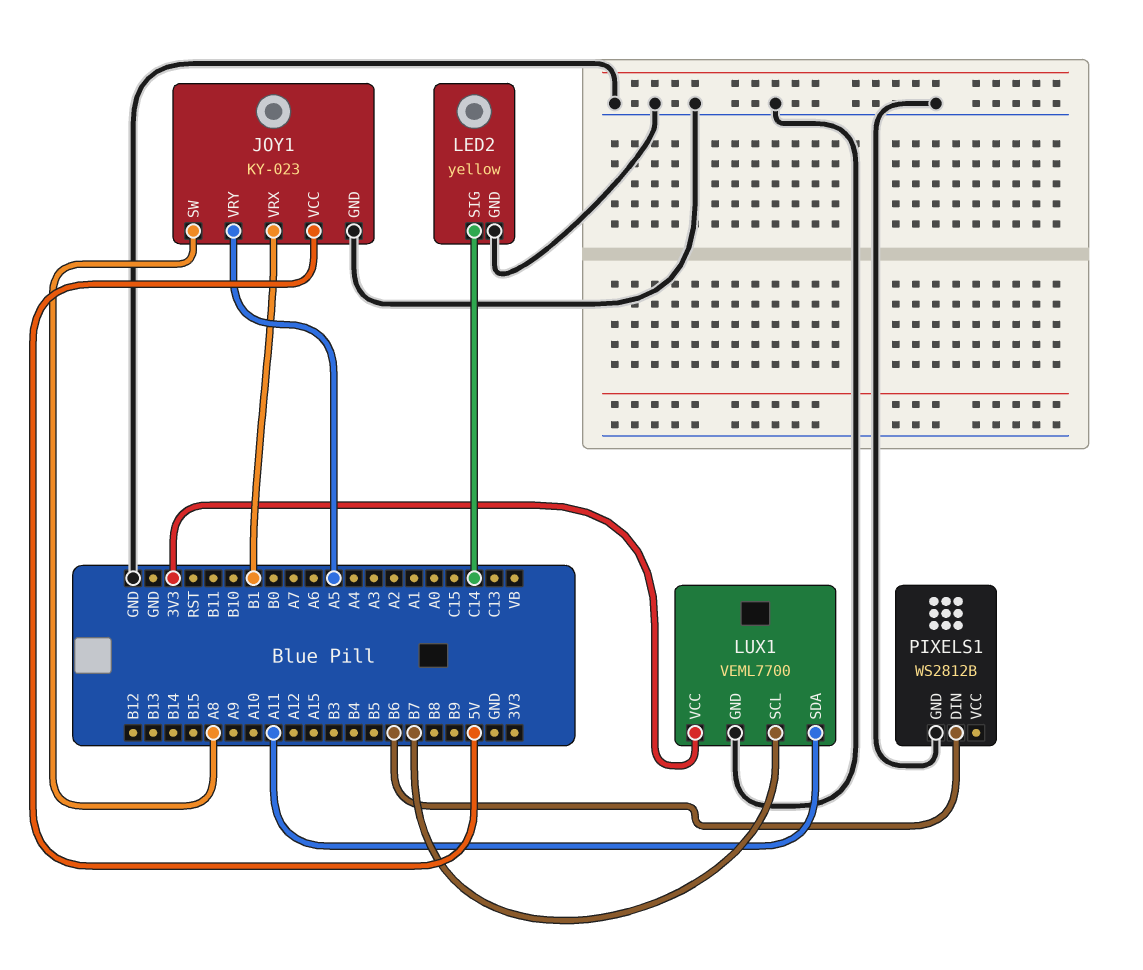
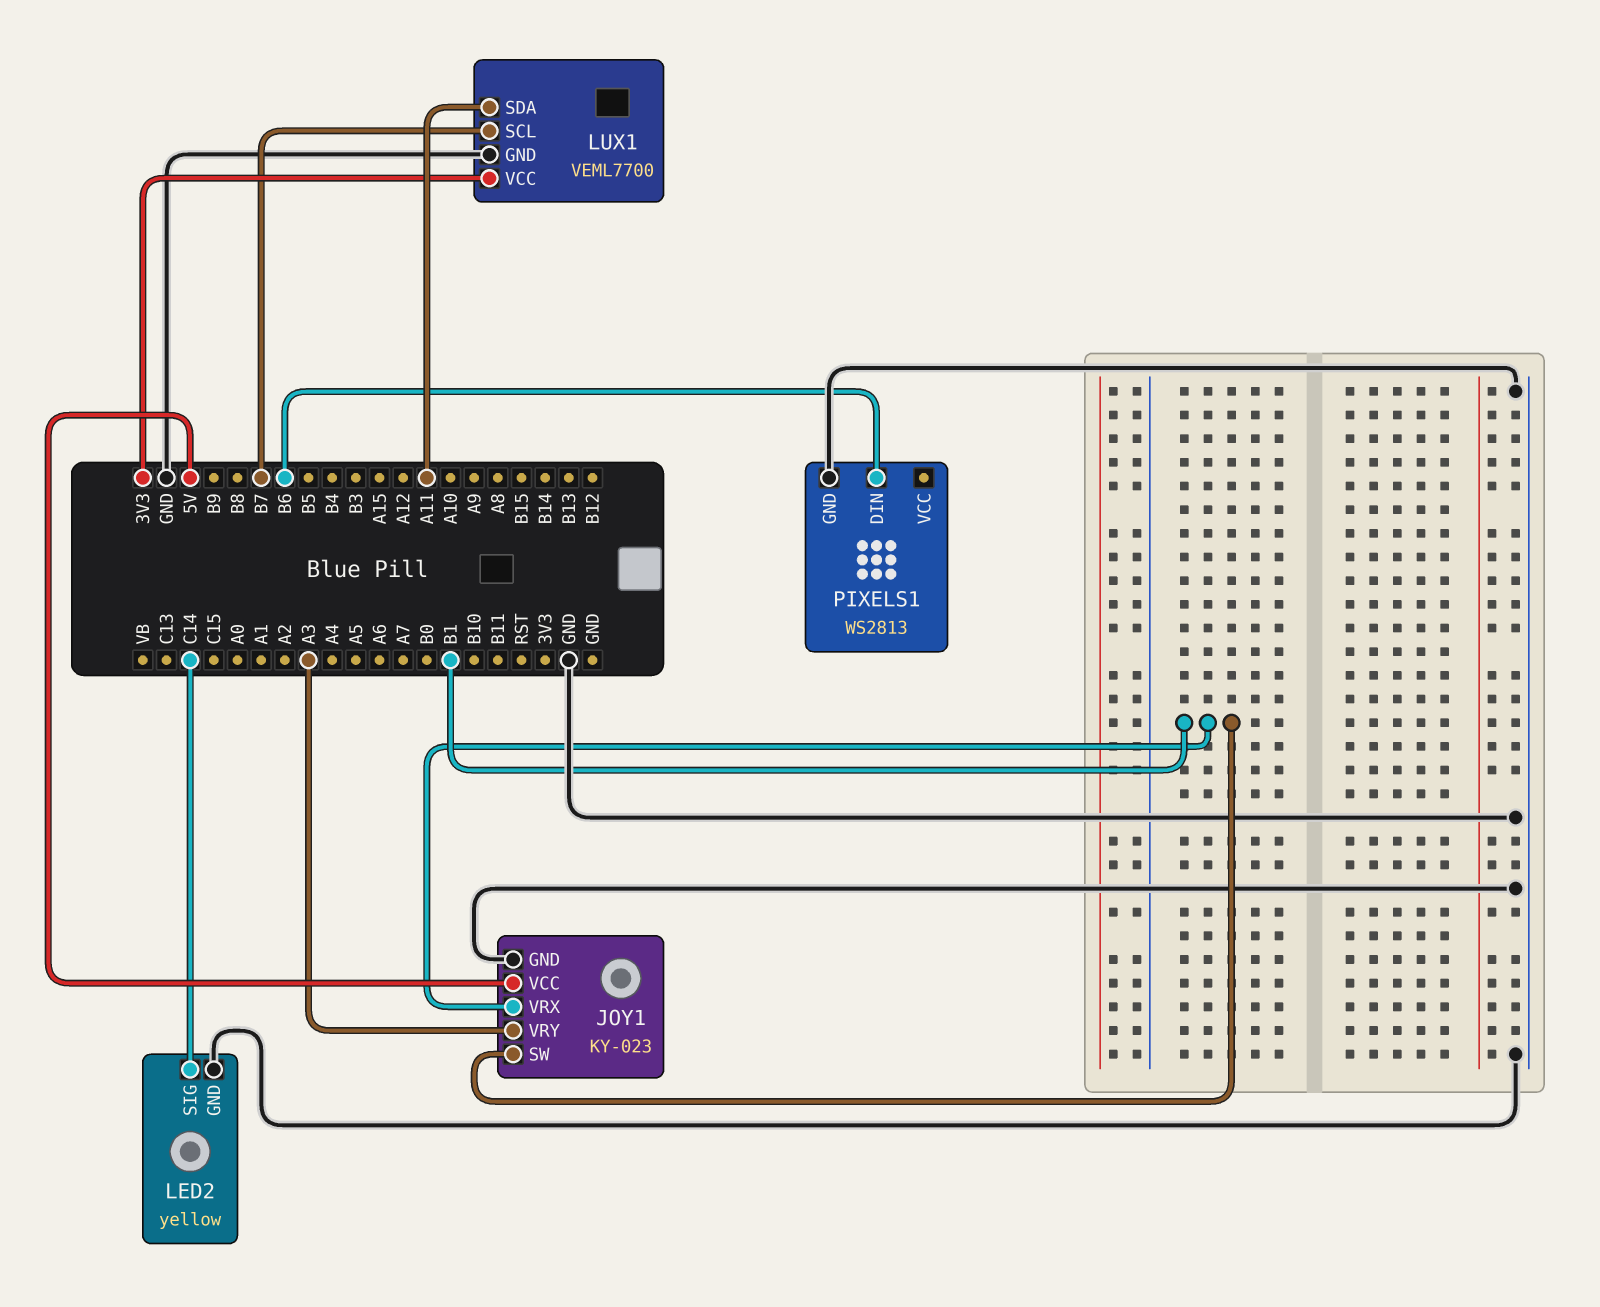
JOY1 pin SW: A8 -> B1
JOY1 pin VRY: A5 -> A3
PIXELS1: WS2812B -> WS2813

